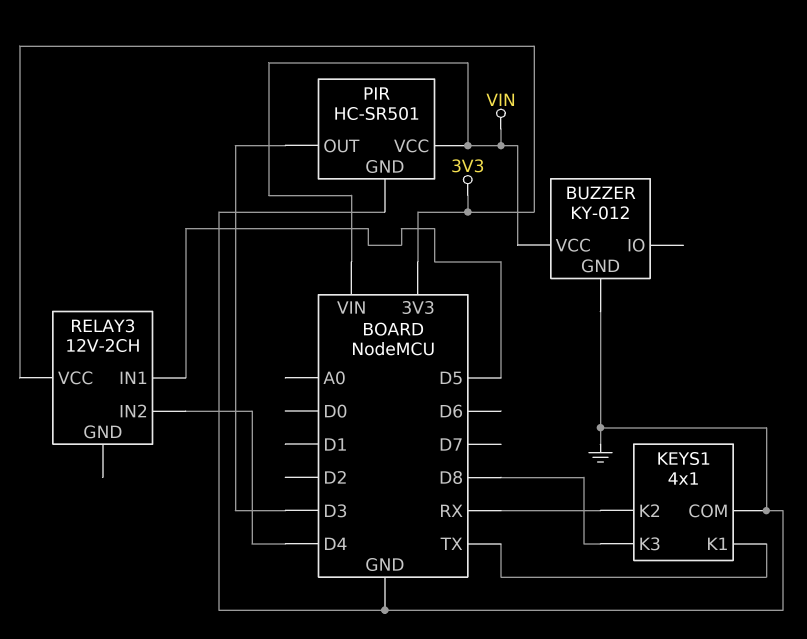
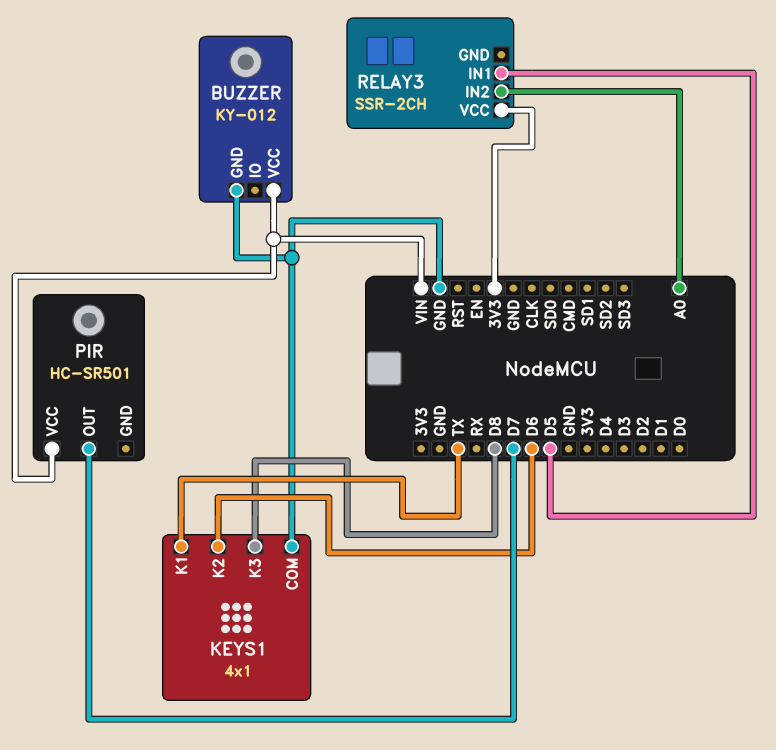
KEYS1 pin K2: RX -> D6
PIR pin GND: GND -> none
PIR pin OUT: D3 -> D7
RELAY3: 12V-2CH -> SSR-2CH
RELAY3 pin IN2: D4 -> A0

